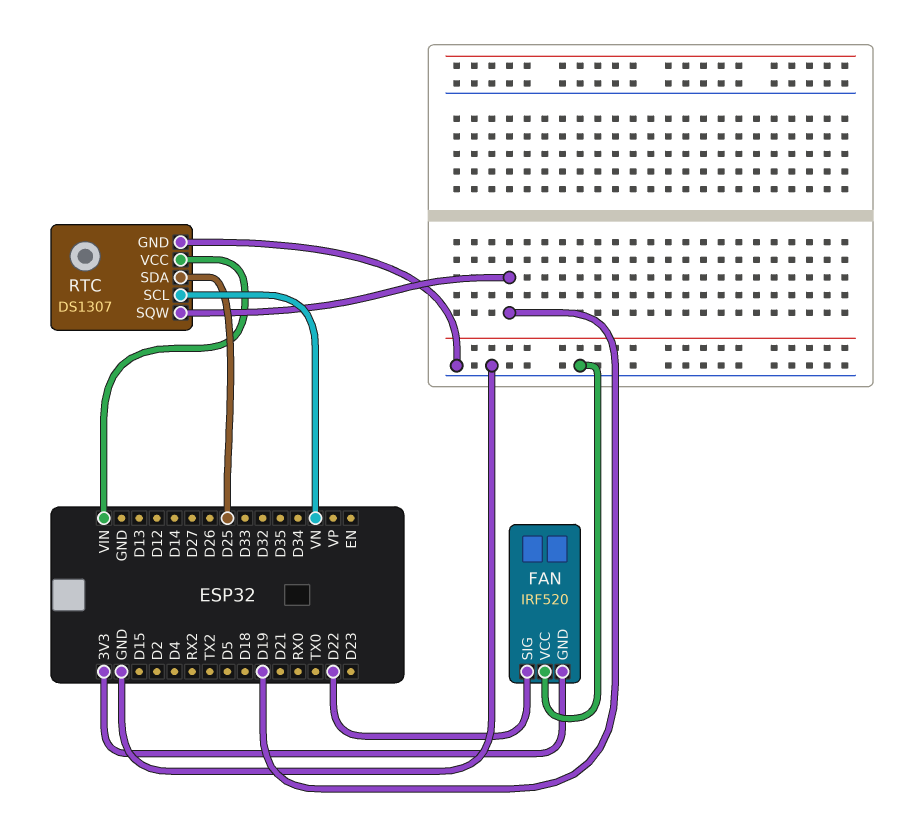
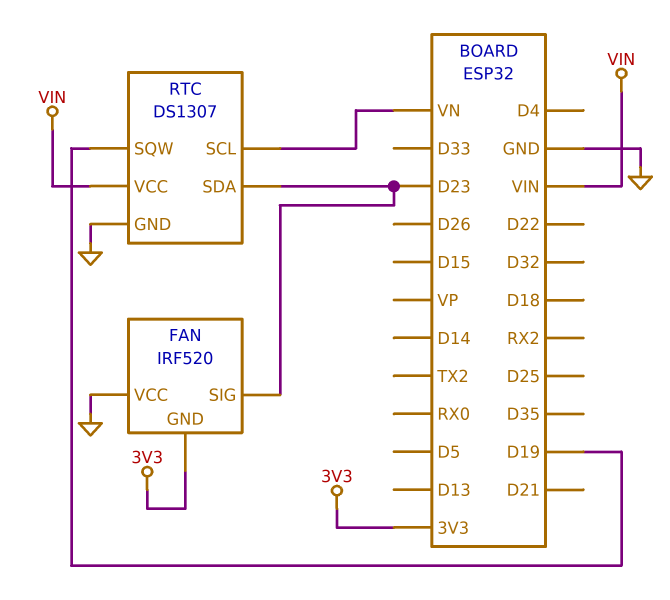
FAN pin SIG: D22 -> D23
RTC pin SDA: D25 -> D23

